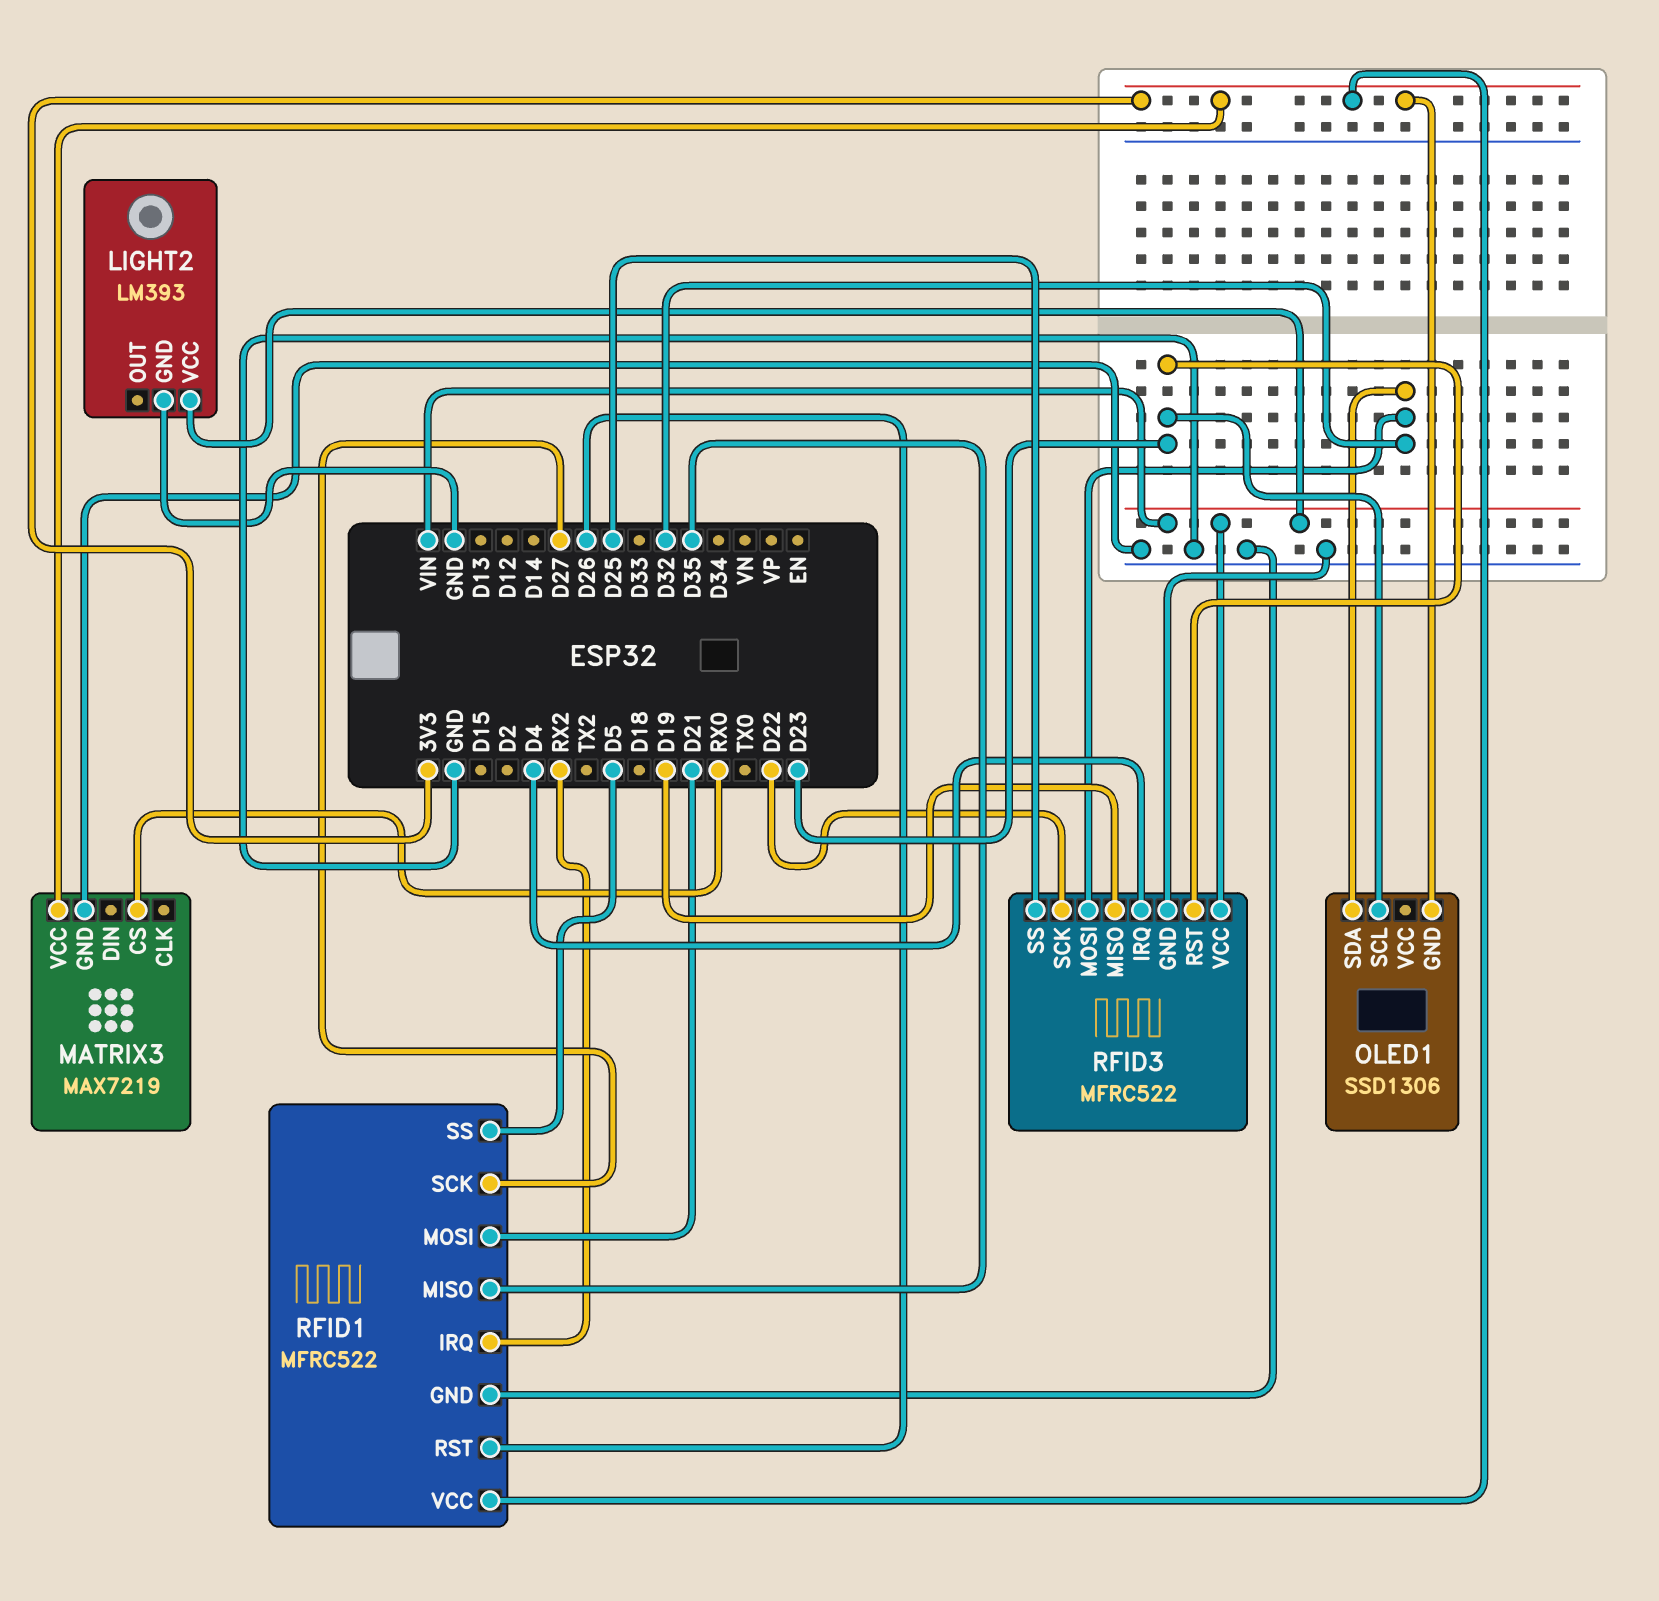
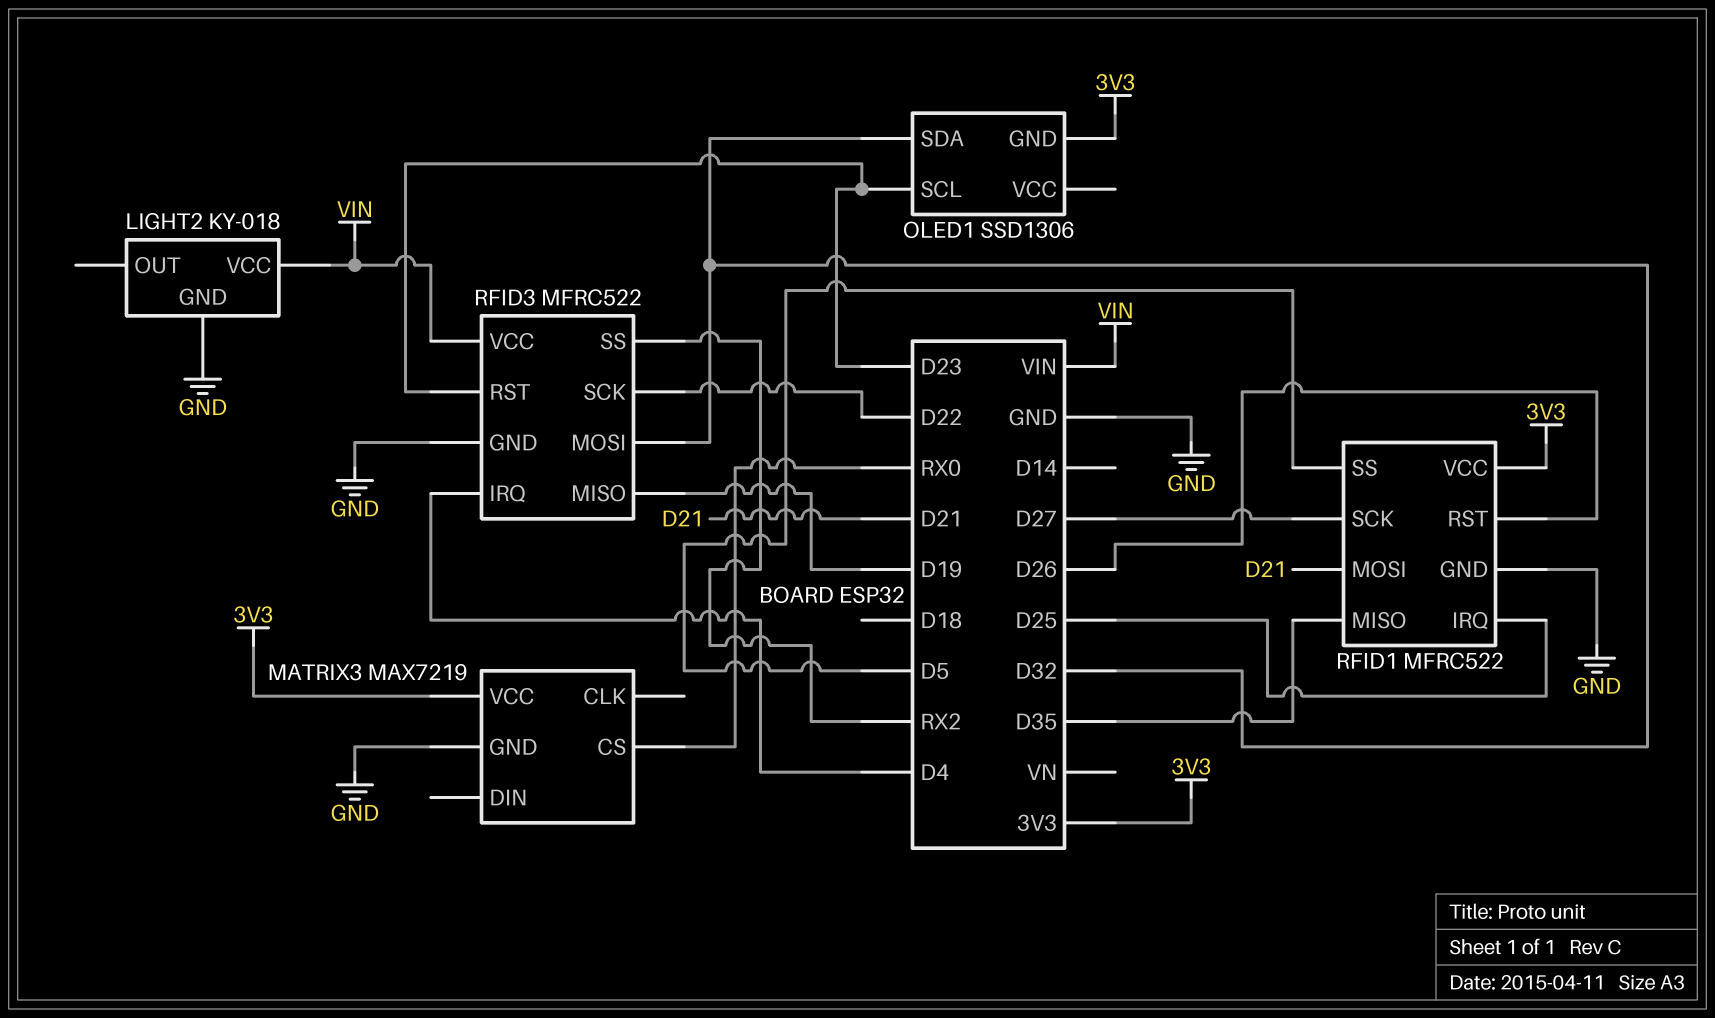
LIGHT2: LM393 -> KY-018
RFID1 pin IRQ: RX2 -> D25
RFID3 pin SS: D25 -> RX2

